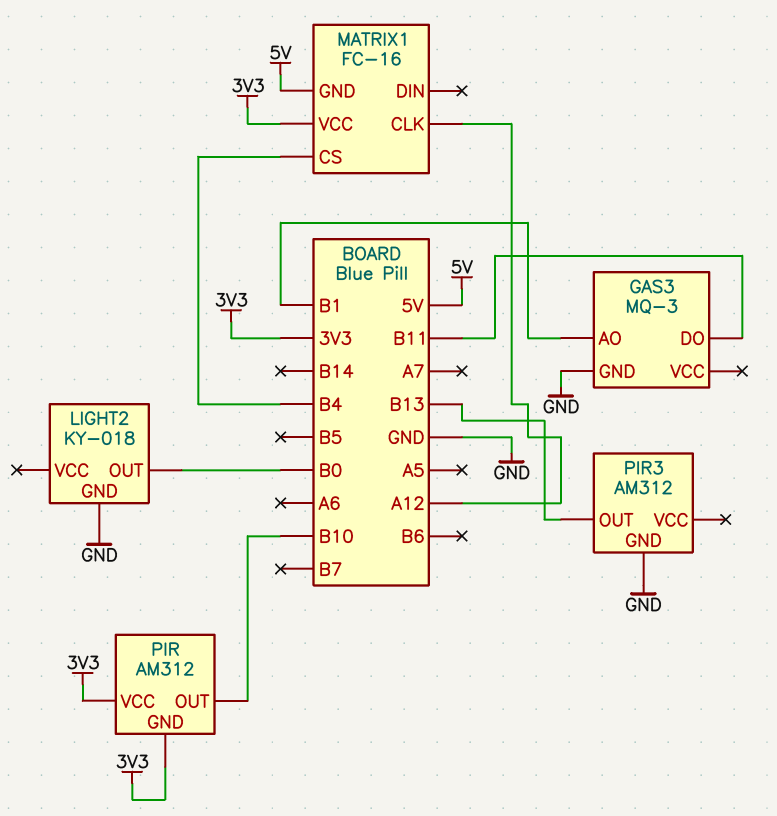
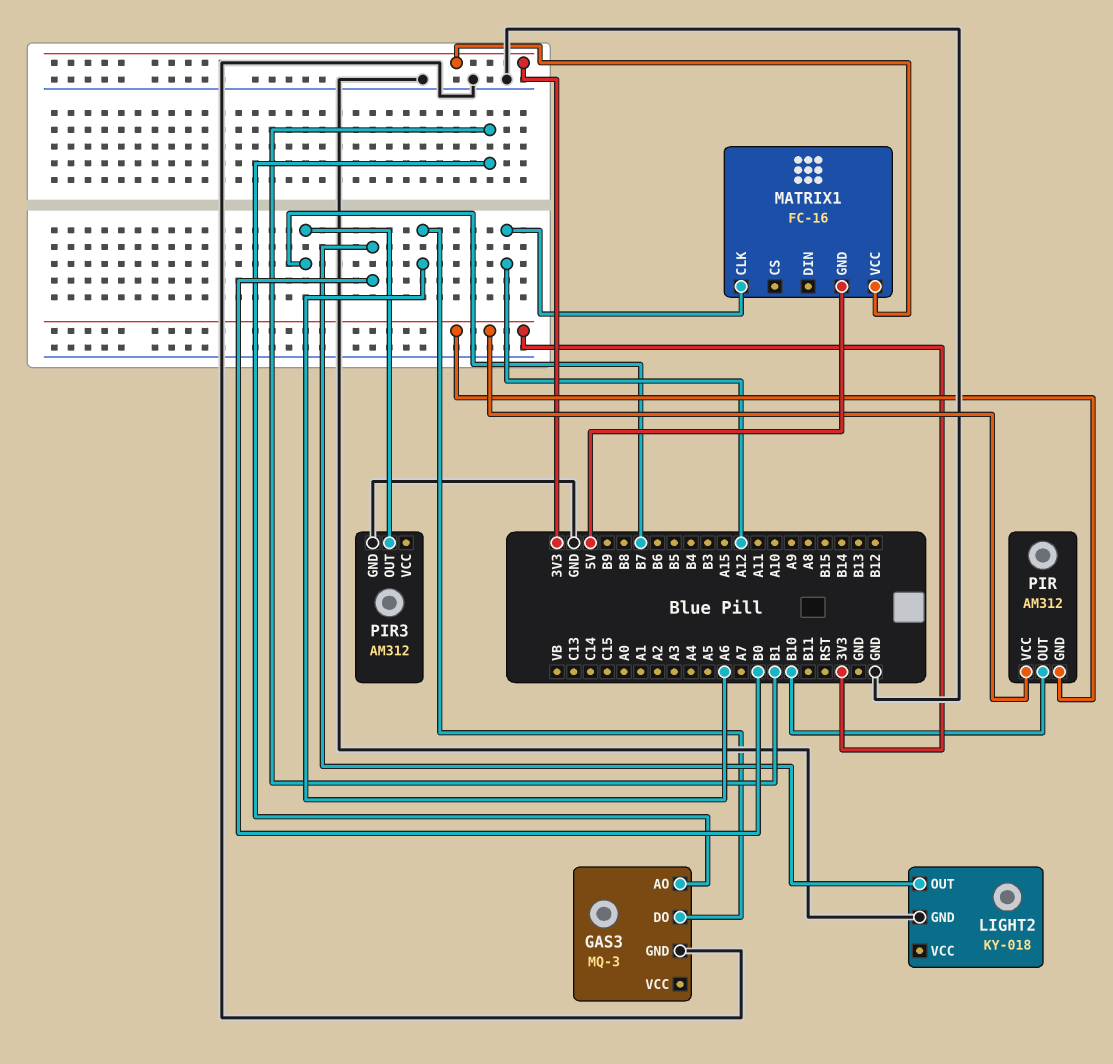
GAS3 pin DO: B11 -> A6
MATRIX1 pin CS: B4 -> none
PIR3 pin OUT: B13 -> B7

